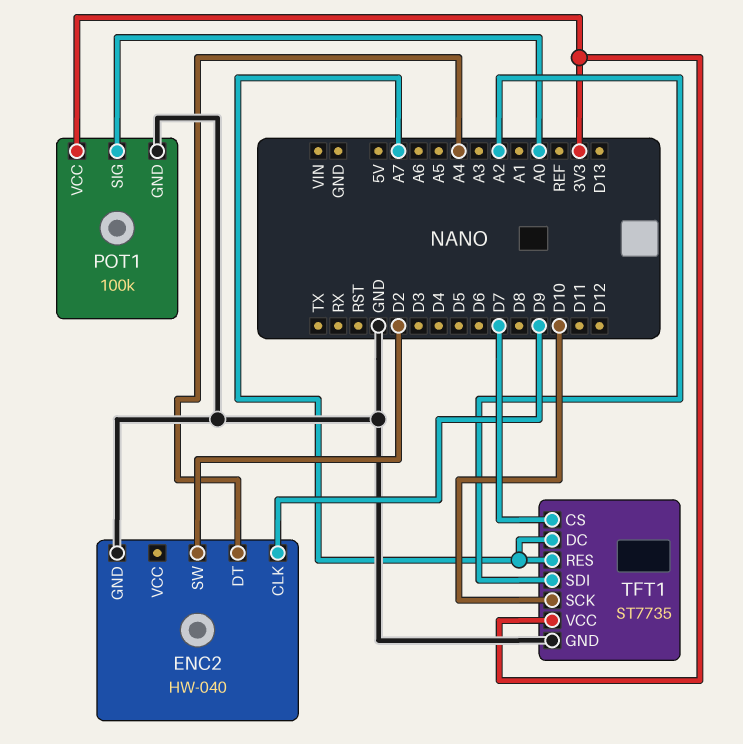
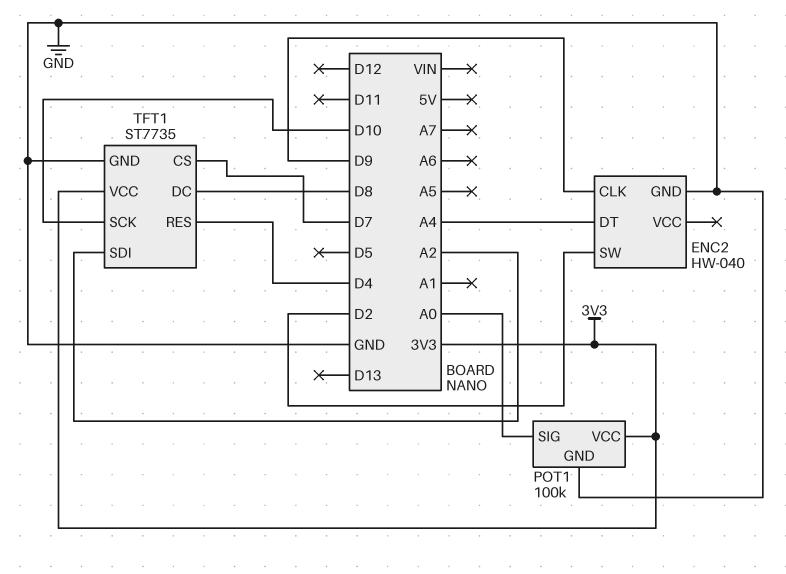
TFT1 pin DC: A7 -> D8
TFT1 pin RES: A7 -> D4

